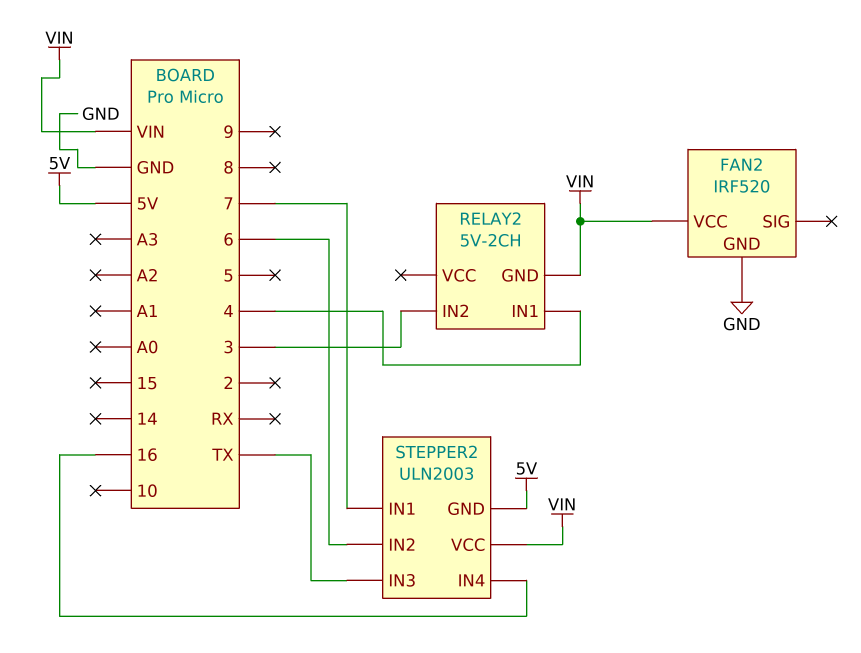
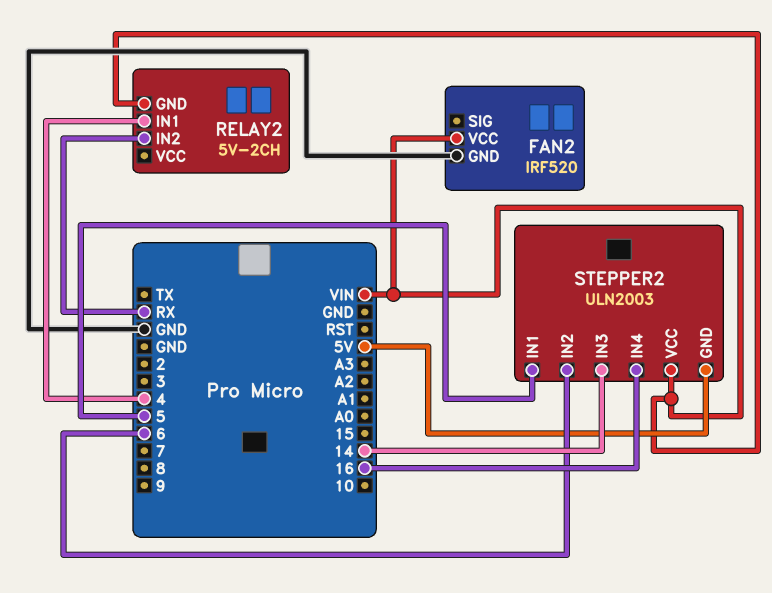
RELAY2 pin IN2: 3 -> RX
STEPPER2 pin IN1: 7 -> 5
STEPPER2 pin IN3: TX -> 14

